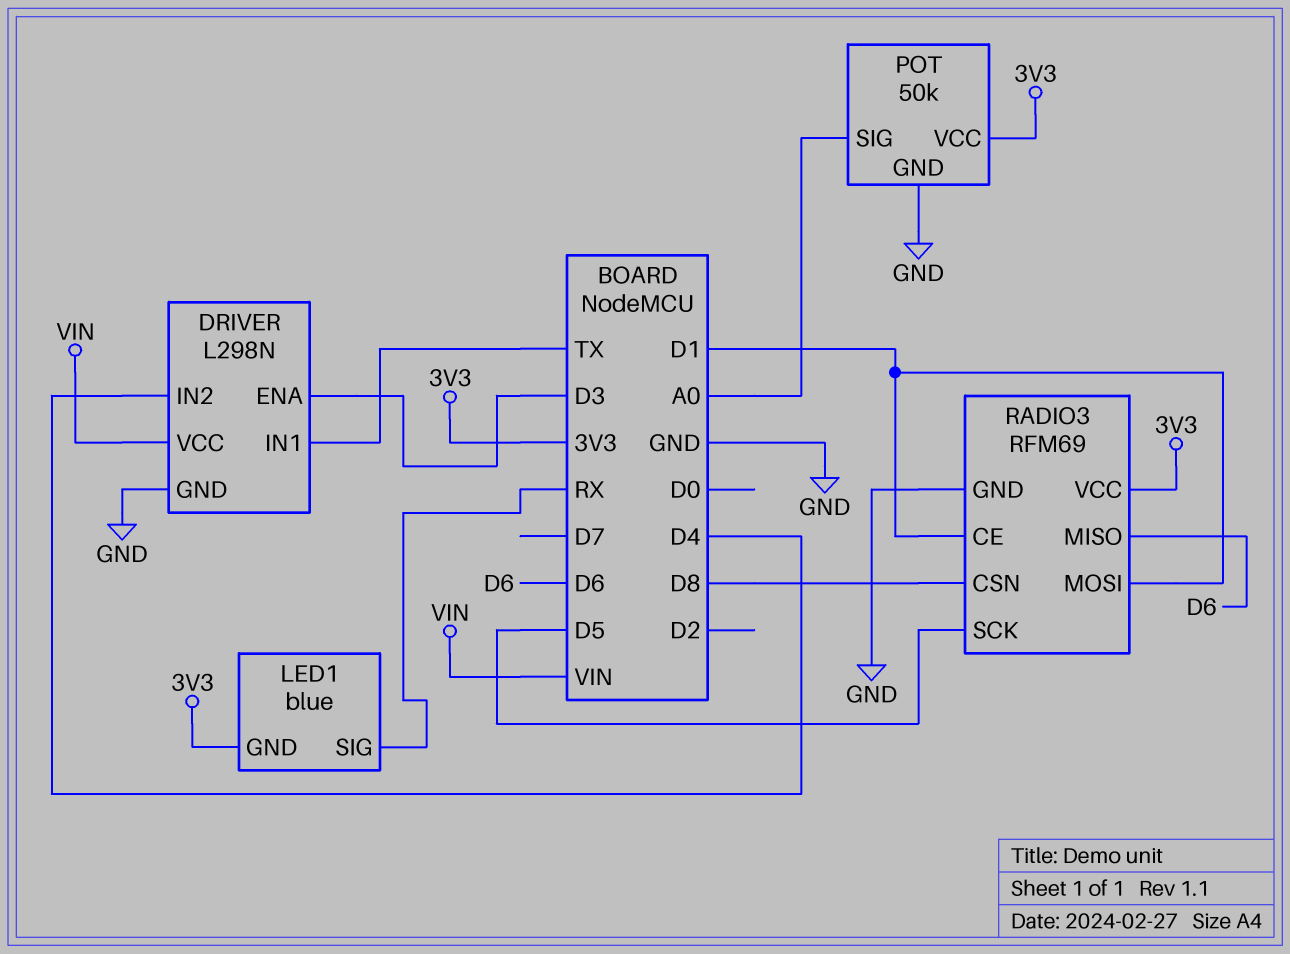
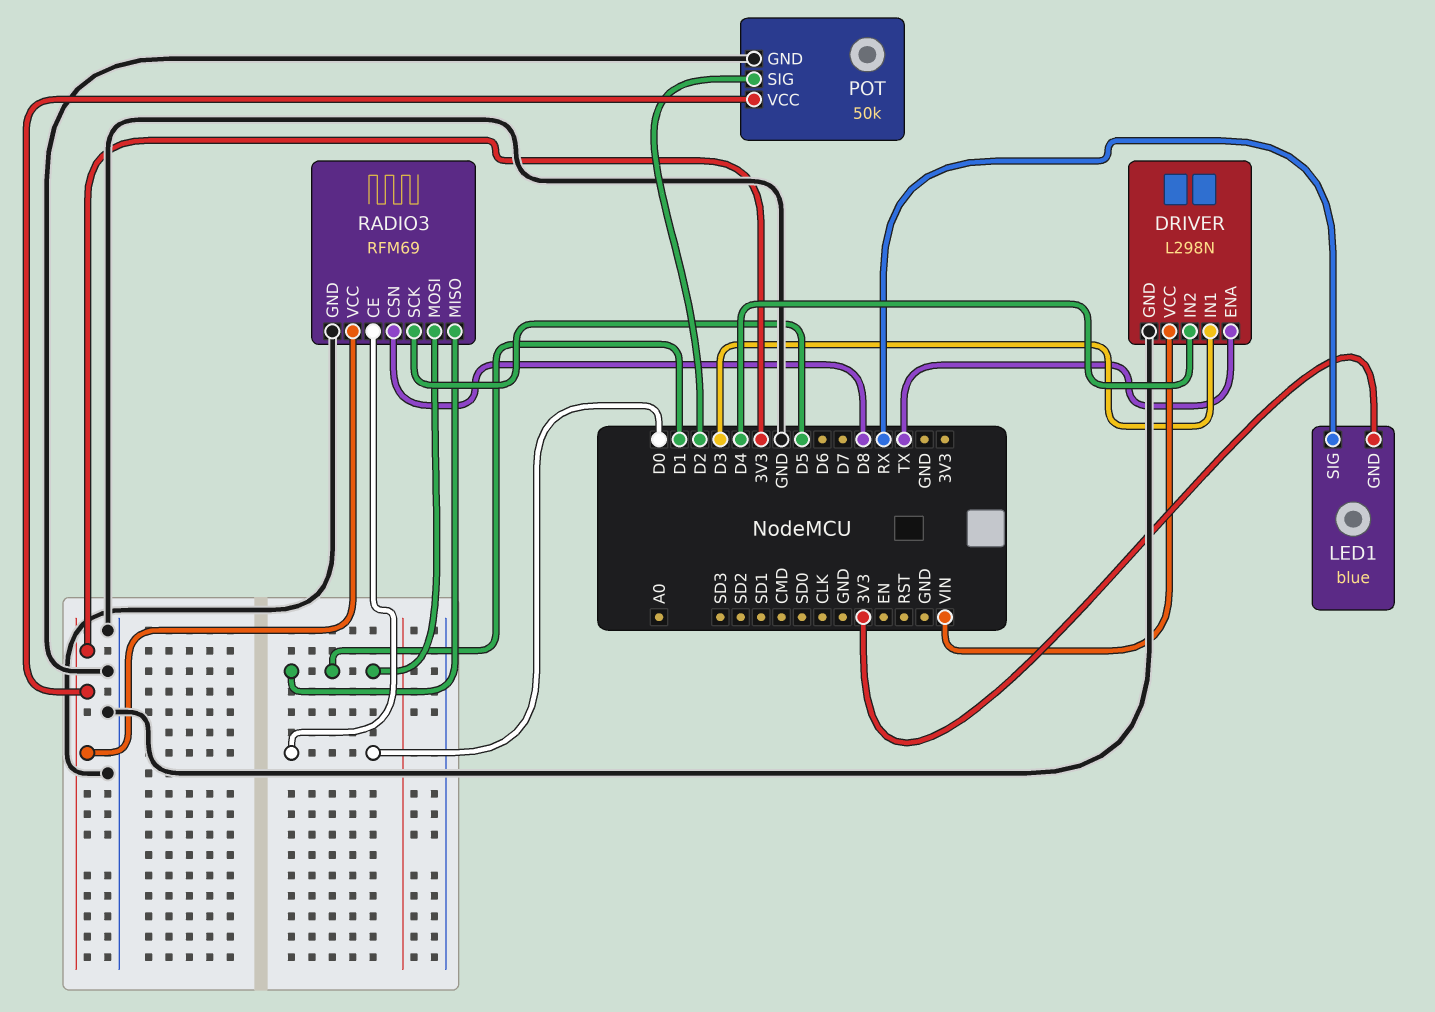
DRIVER pin ENA: D3 -> TX
DRIVER pin IN1: TX -> D3
POT pin SIG: A0 -> D2
RADIO3 pin CE: D1 -> D0
RADIO3 pin MISO: D6 -> D1

